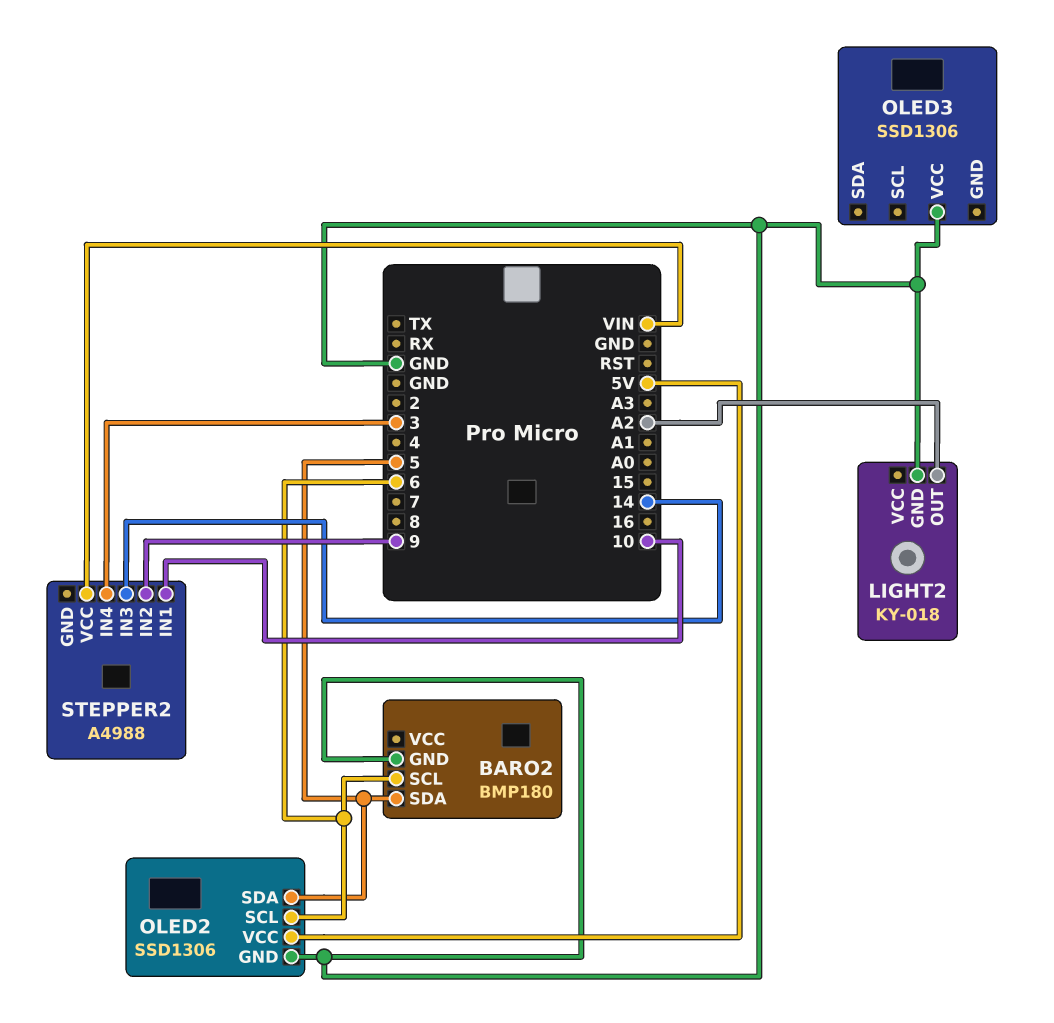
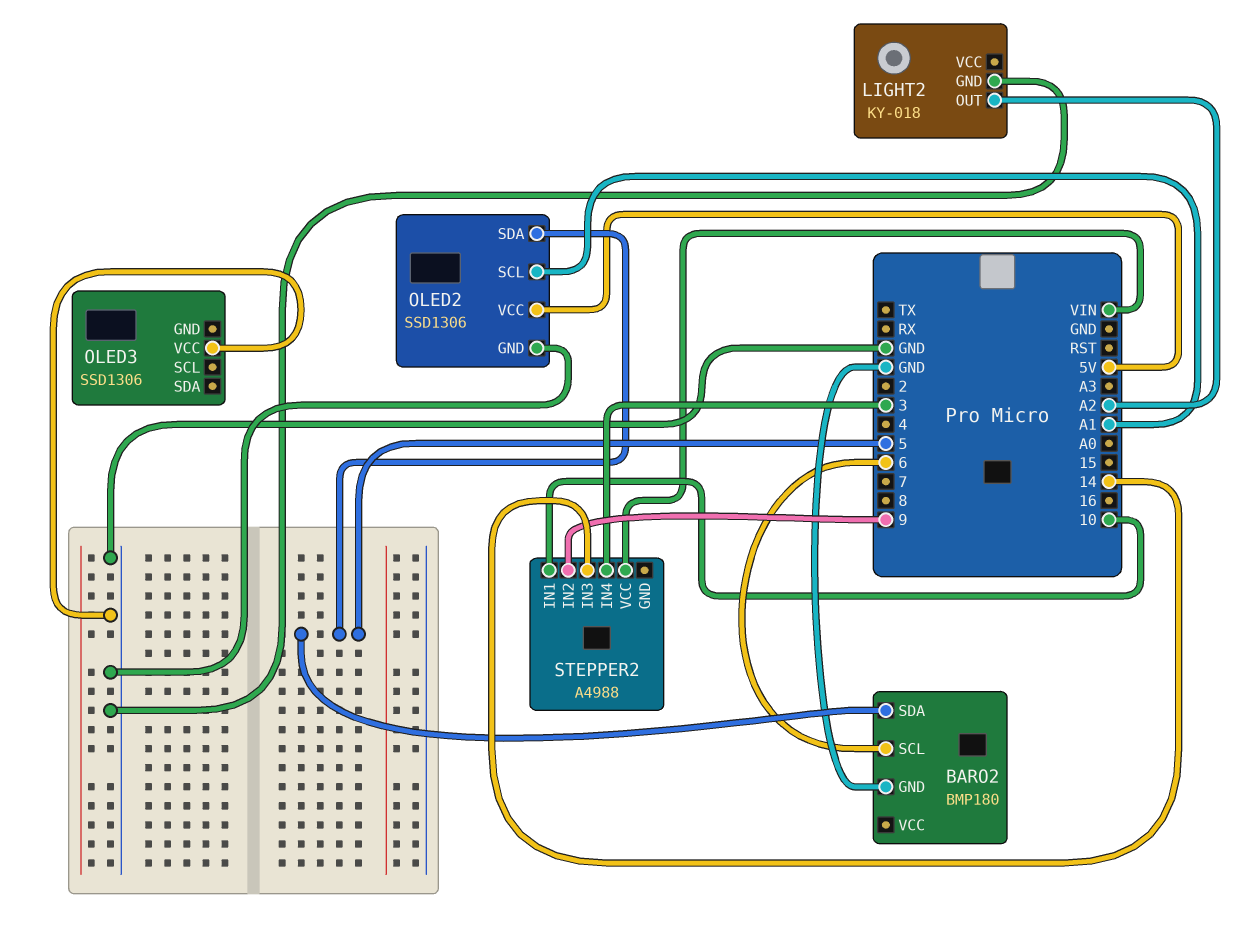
OLED2 pin SCL: 6 -> A1

